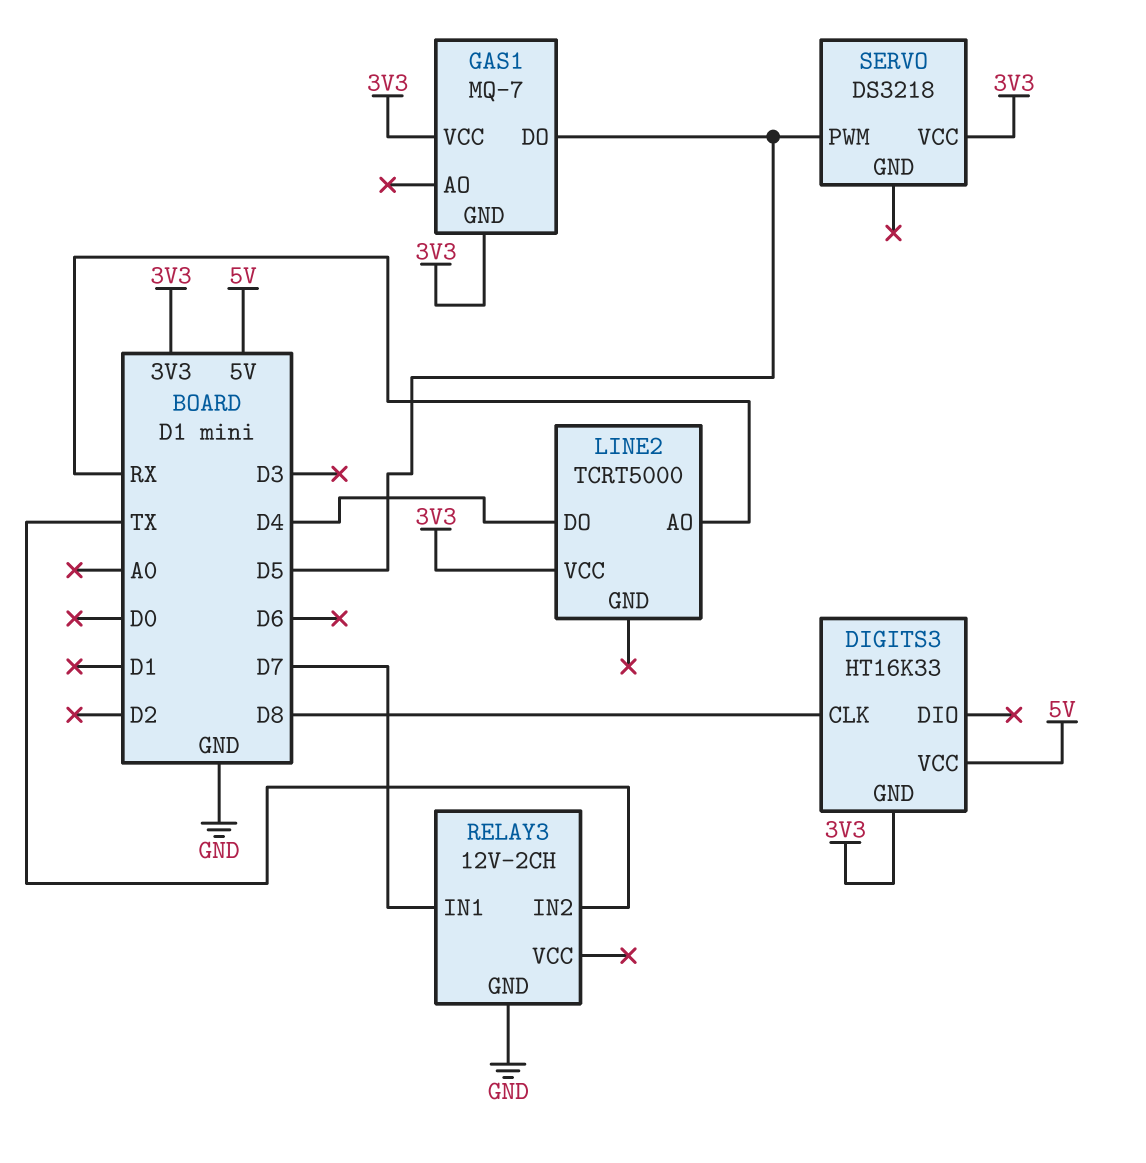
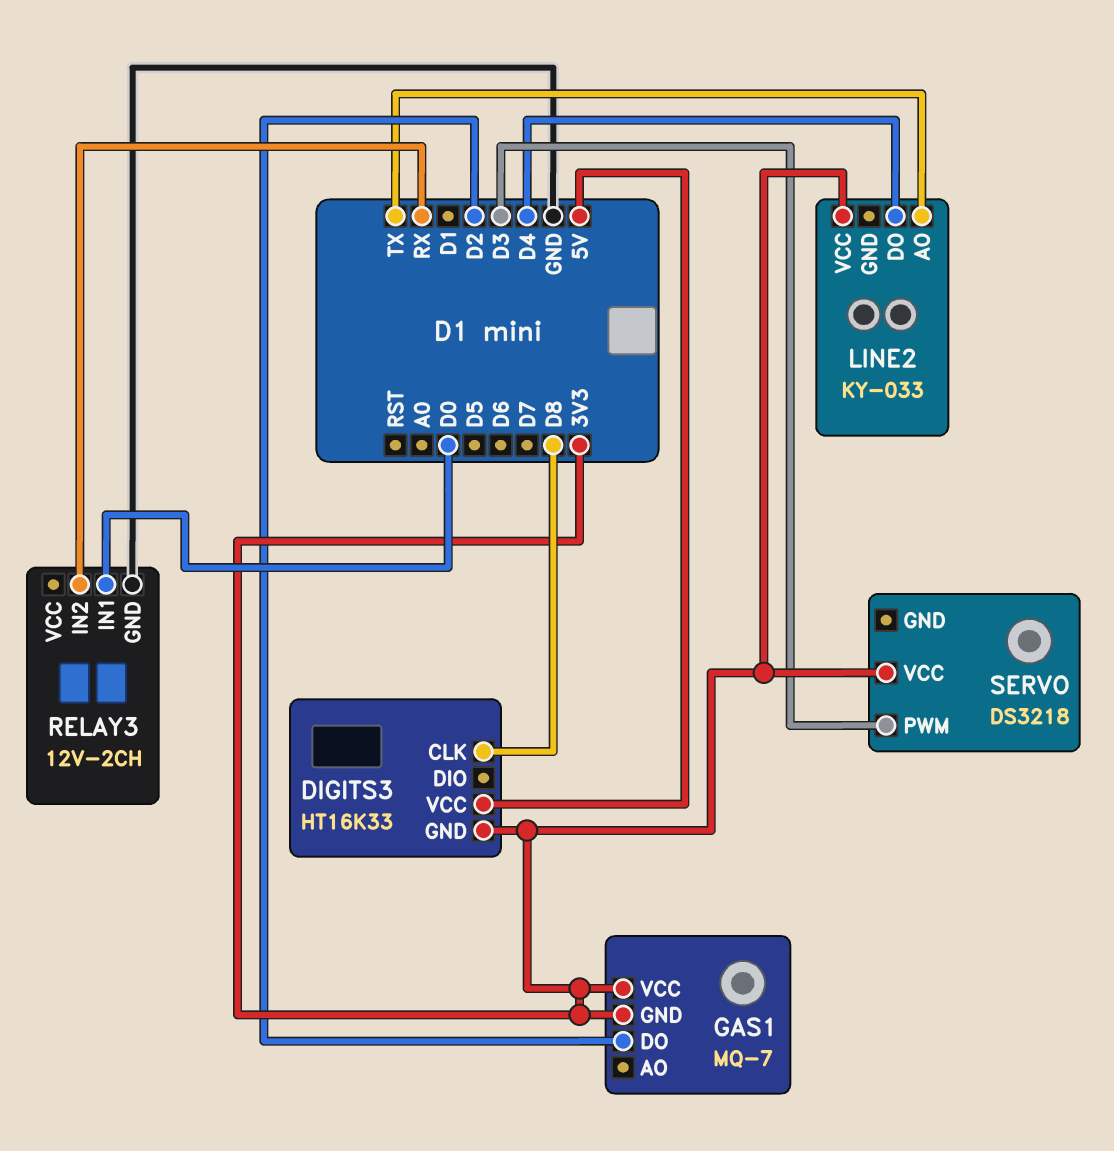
GAS1 pin DO: D5 -> D2
LINE2: TCRT5000 -> KY-033
LINE2 pin AO: RX -> TX
RELAY3 pin IN1: D7 -> D0
RELAY3 pin IN2: TX -> RX
SERVO pin PWM: D5 -> D3

